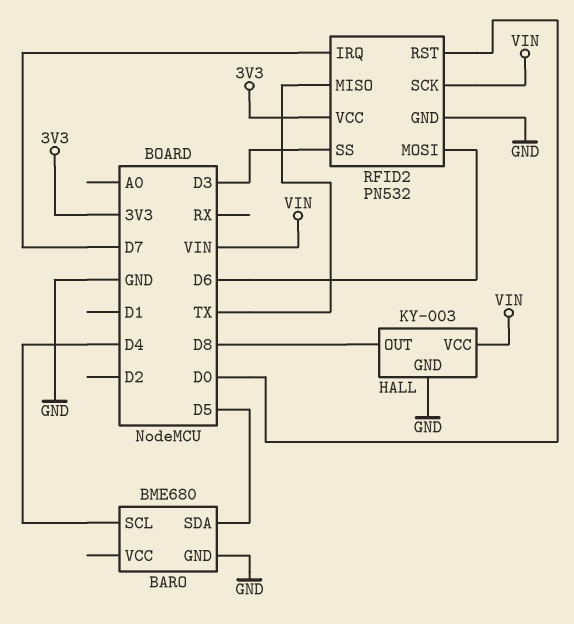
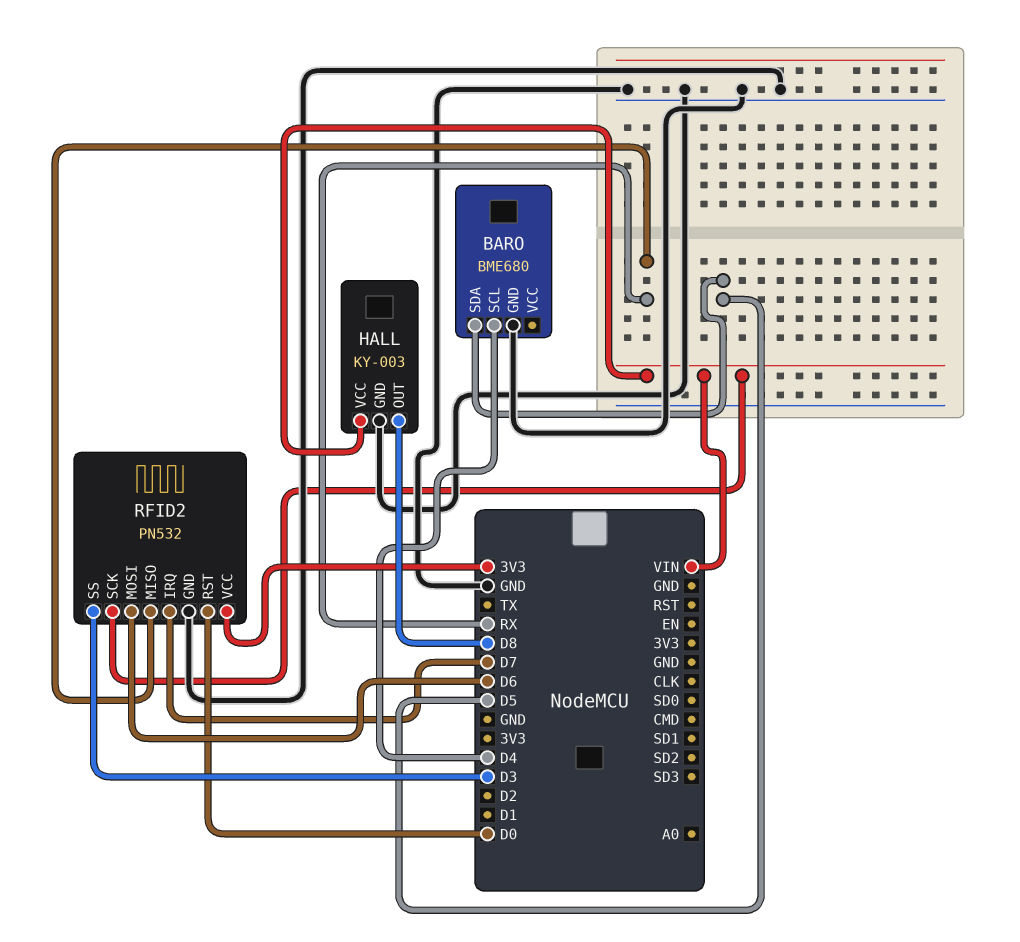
RFID2 pin MISO: TX -> RX

